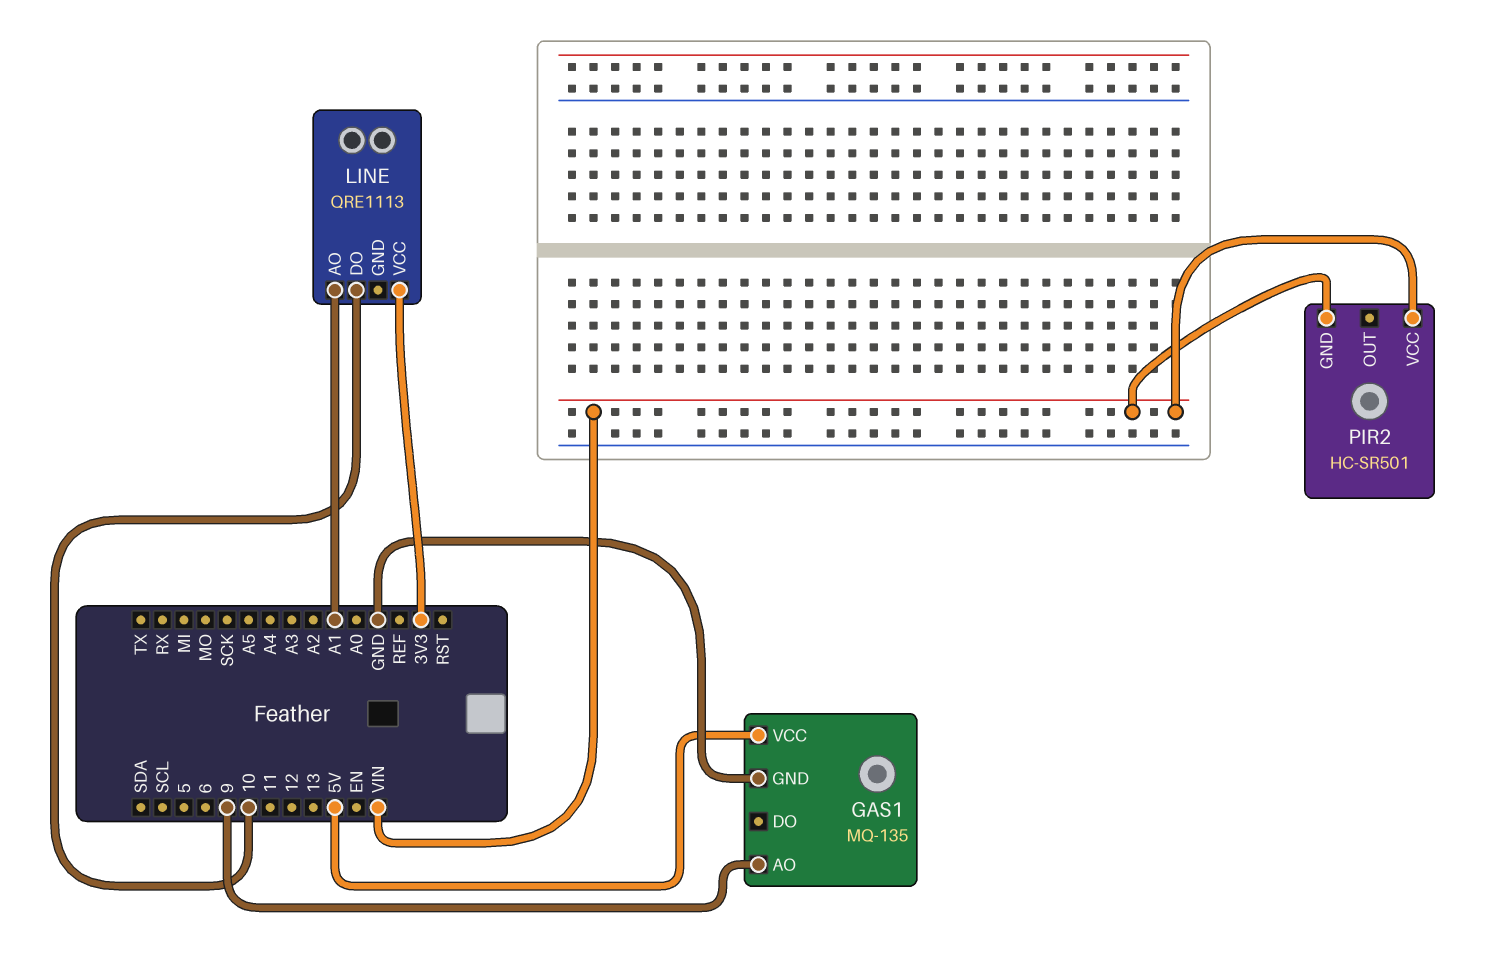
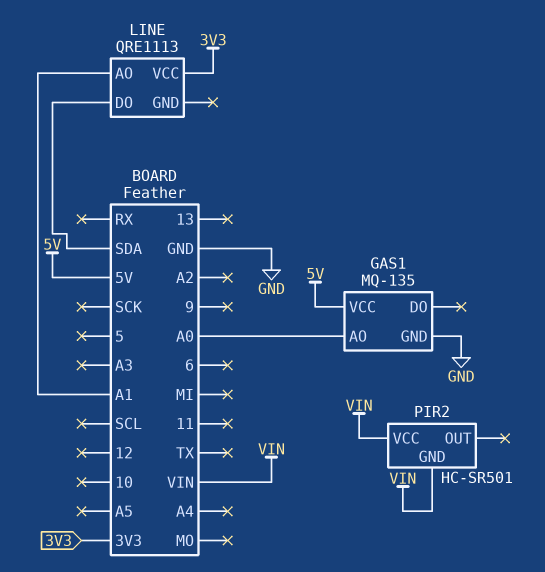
GAS1 pin AO: 9 -> A0
LINE pin DO: 10 -> SDA

